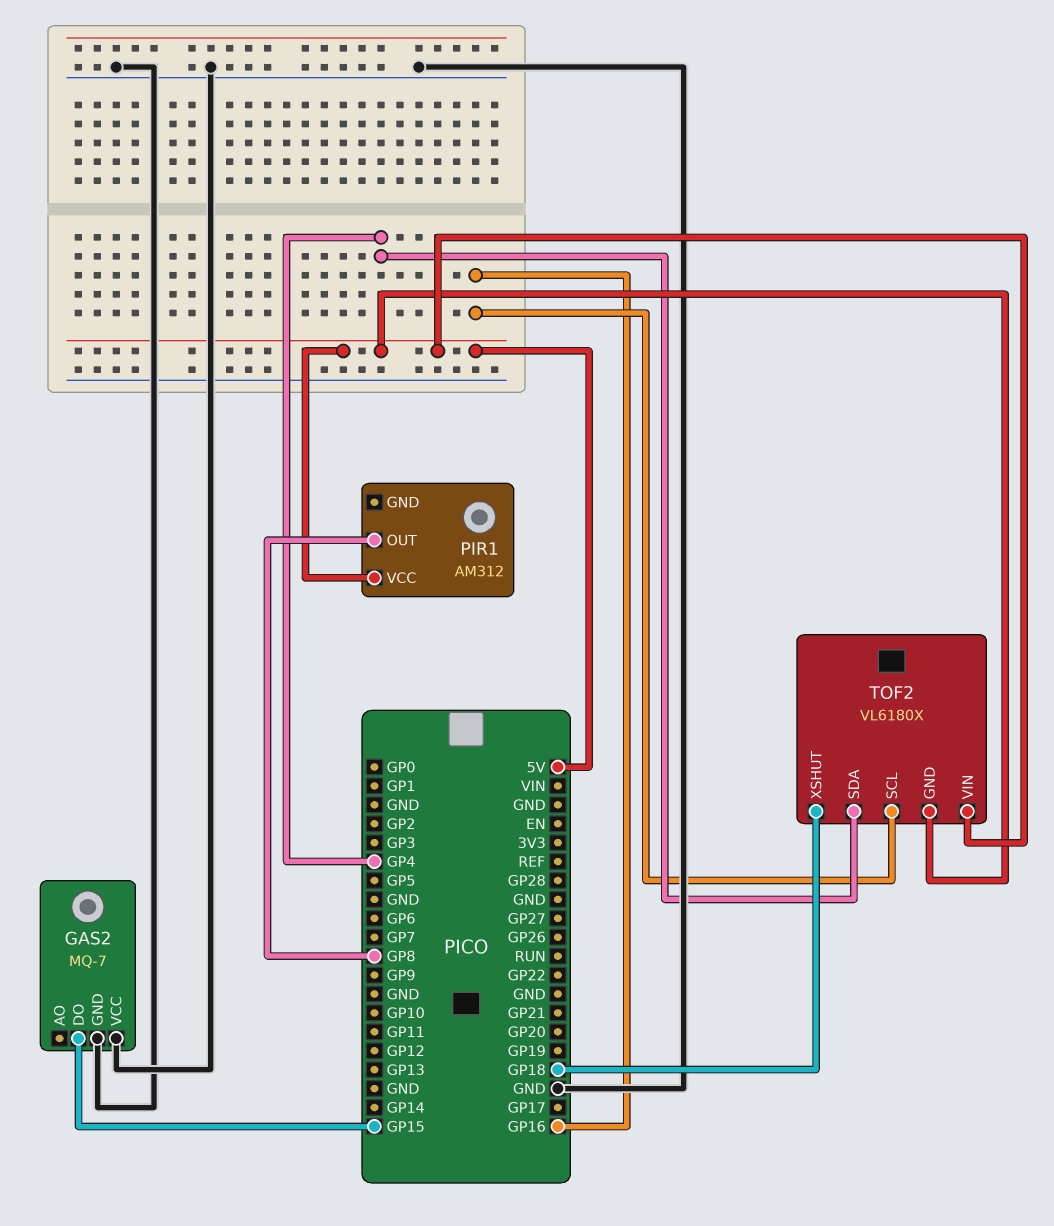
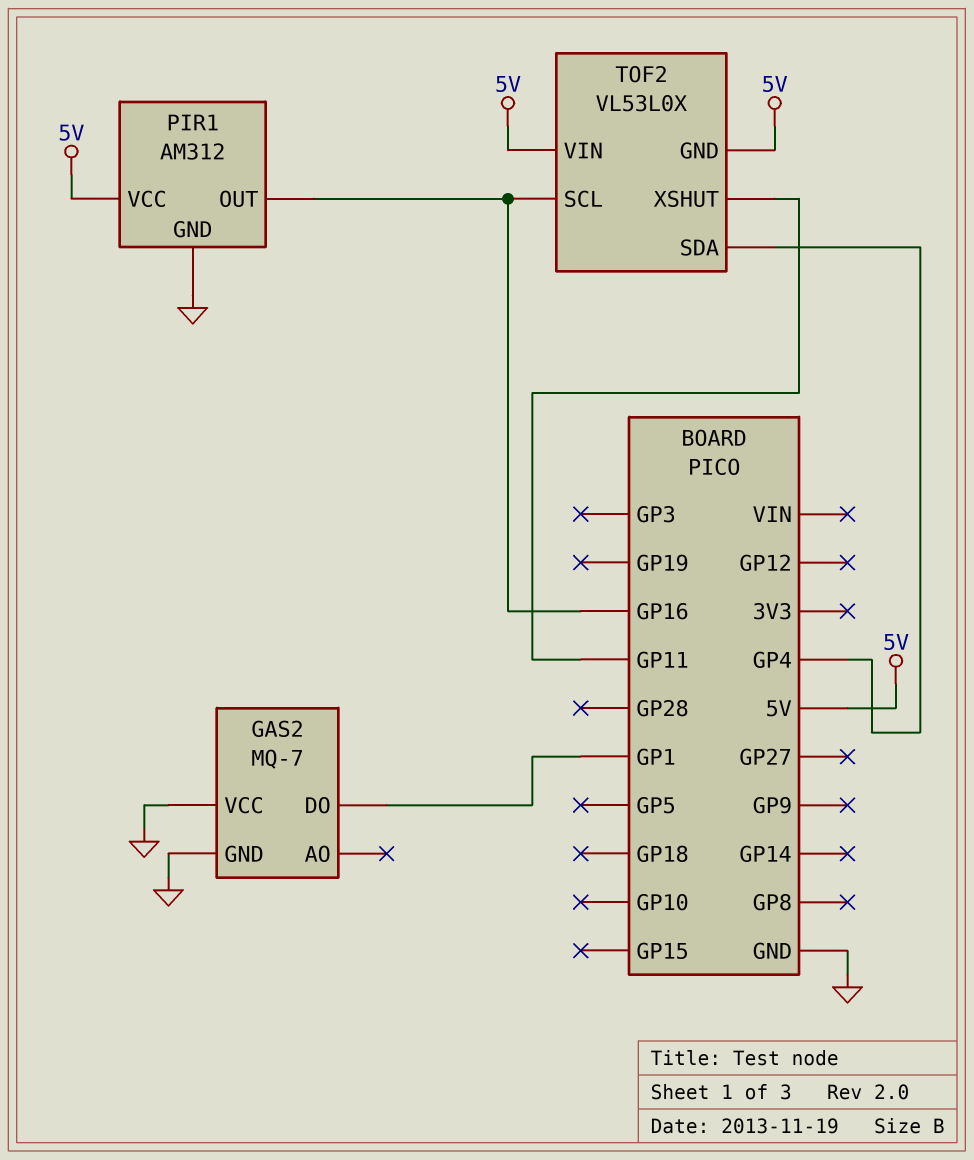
GAS2 pin DO: GP15 -> GP1
PIR1 pin GND: none -> GND
PIR1 pin OUT: GP8 -> GP16
TOF2: VL6180X -> VL53L0X
TOF2 pin XSHUT: GP18 -> GP11

